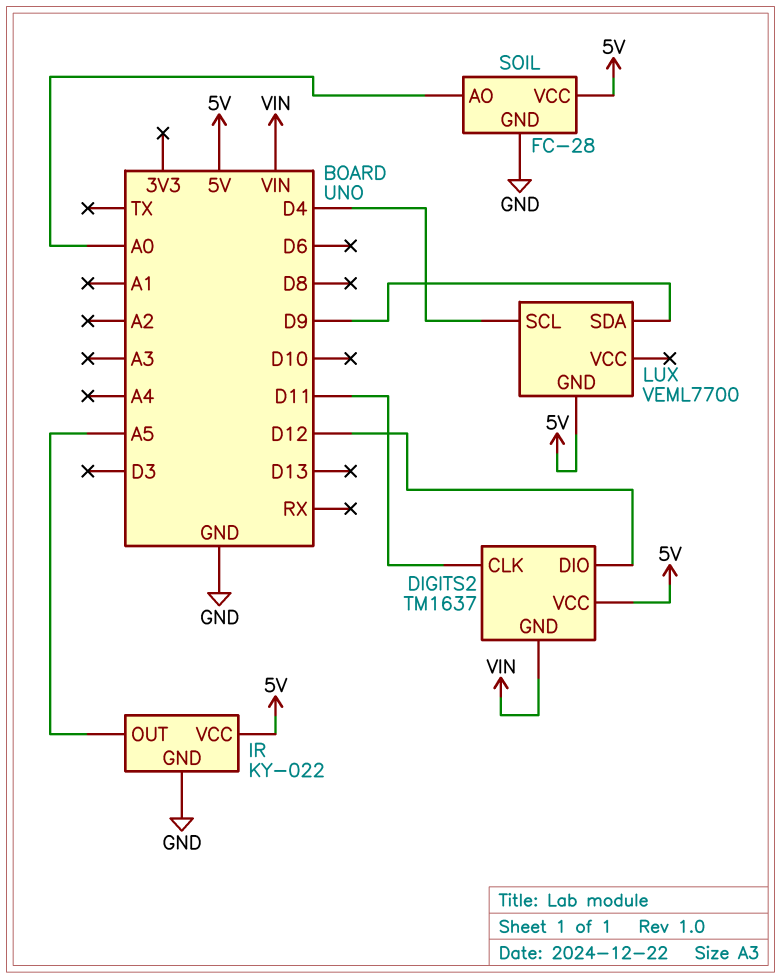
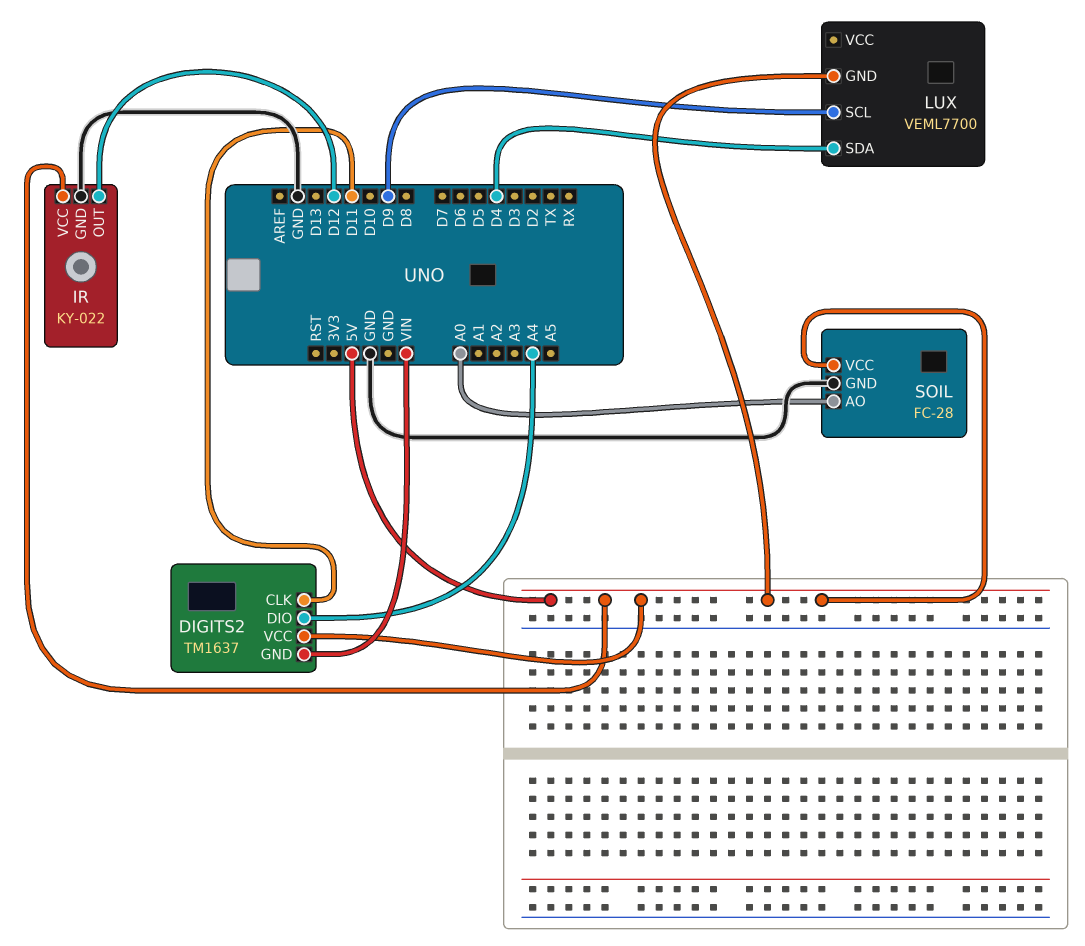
DIGITS2 pin DIO: D12 -> A4
IR pin OUT: A5 -> D12
LUX pin SCL: D4 -> D9
LUX pin SDA: D9 -> D4

